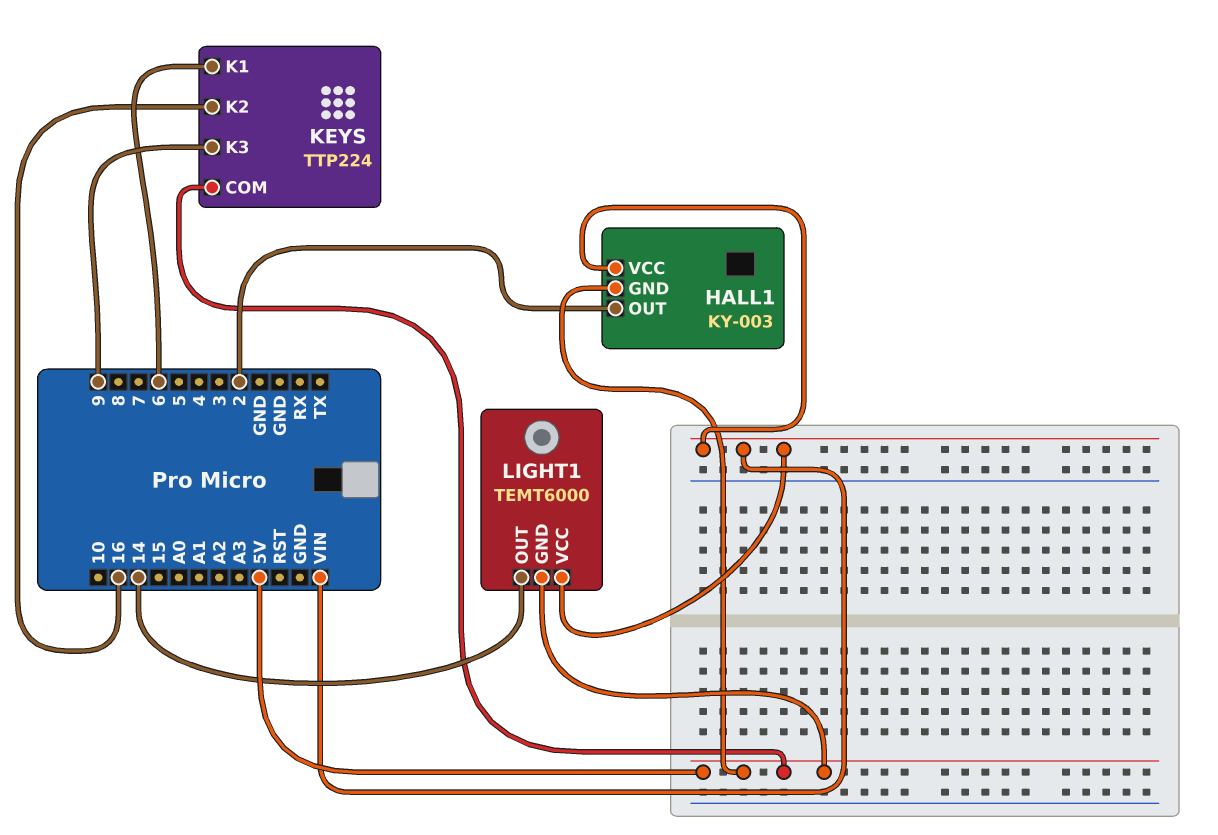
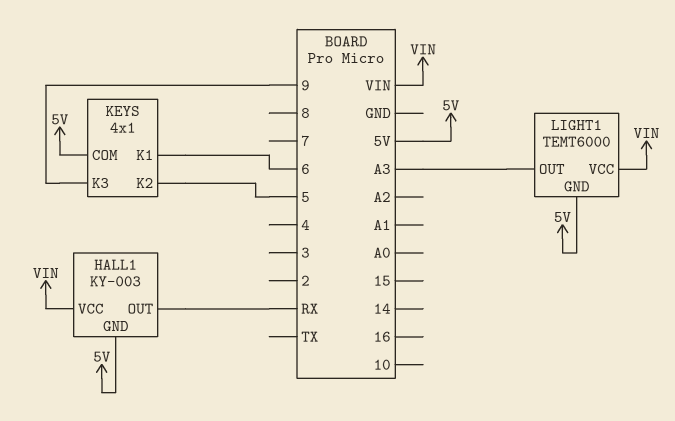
HALL1 pin OUT: 2 -> RX
KEYS: TTP224 -> 4x1
KEYS pin K2: 16 -> 5
LIGHT1 pin OUT: 14 -> A3

